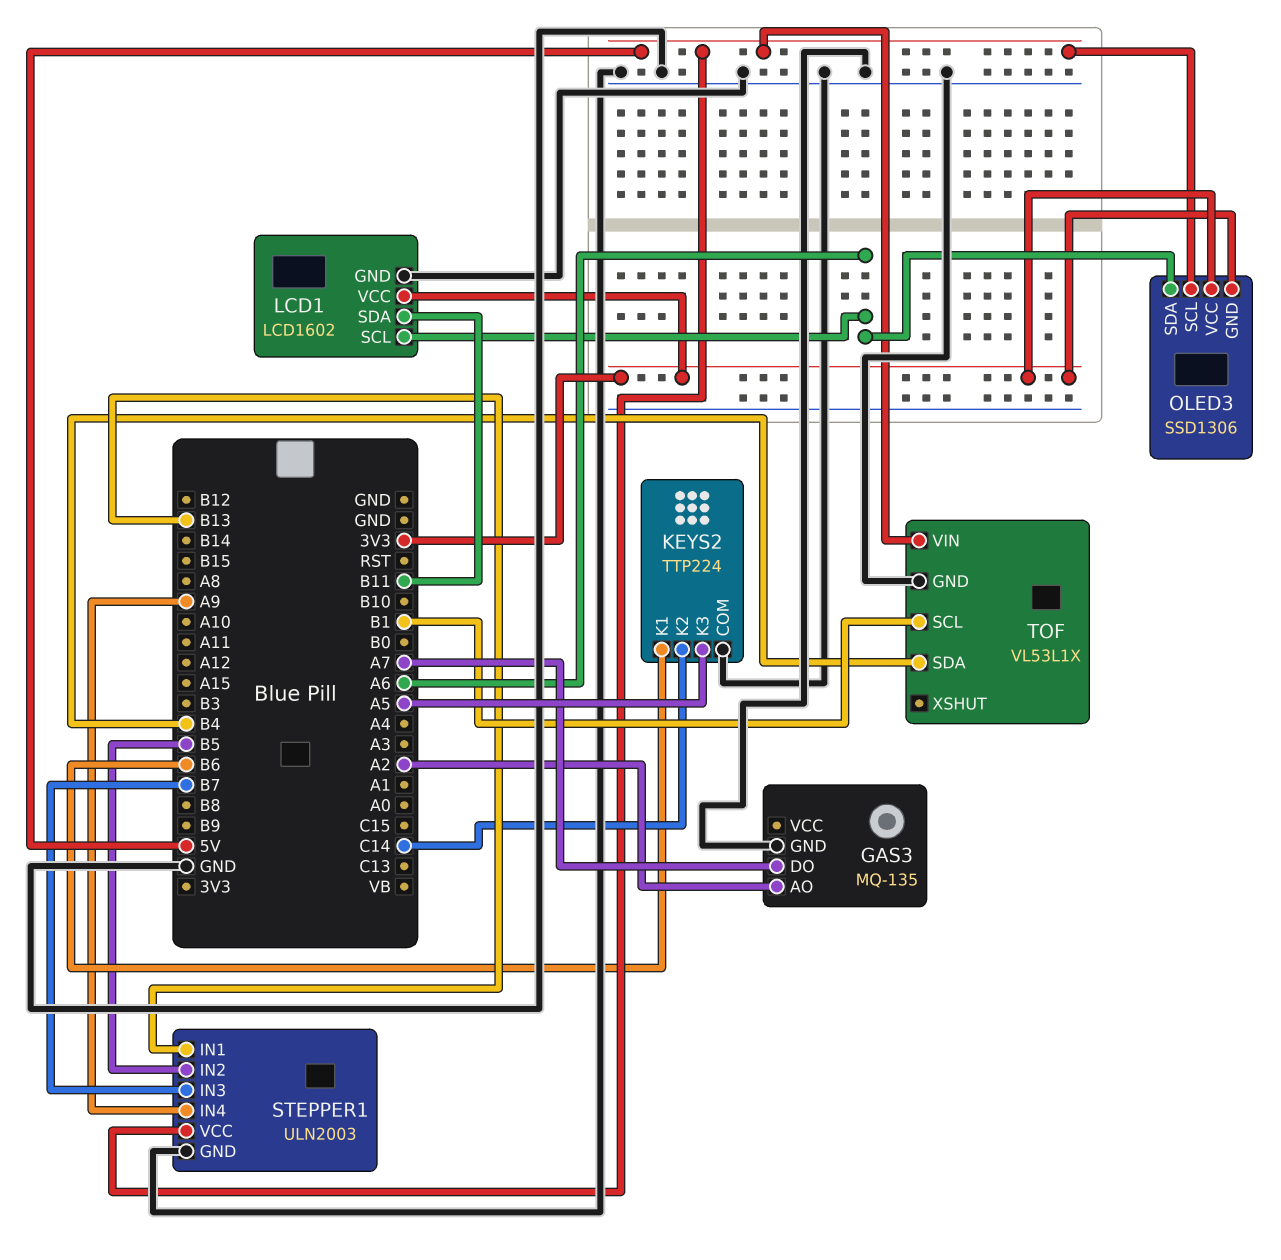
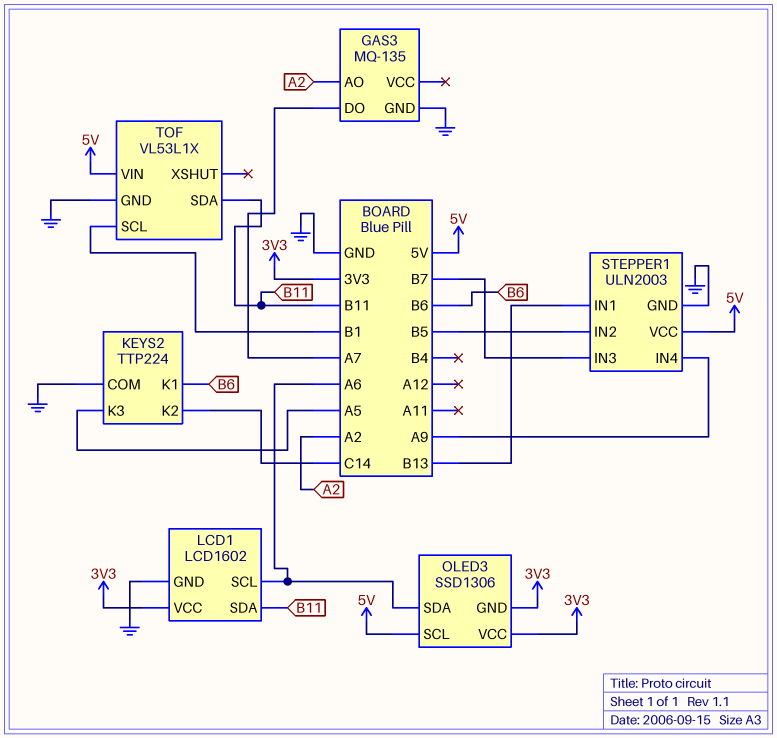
TOF pin SDA: B4 -> B11

